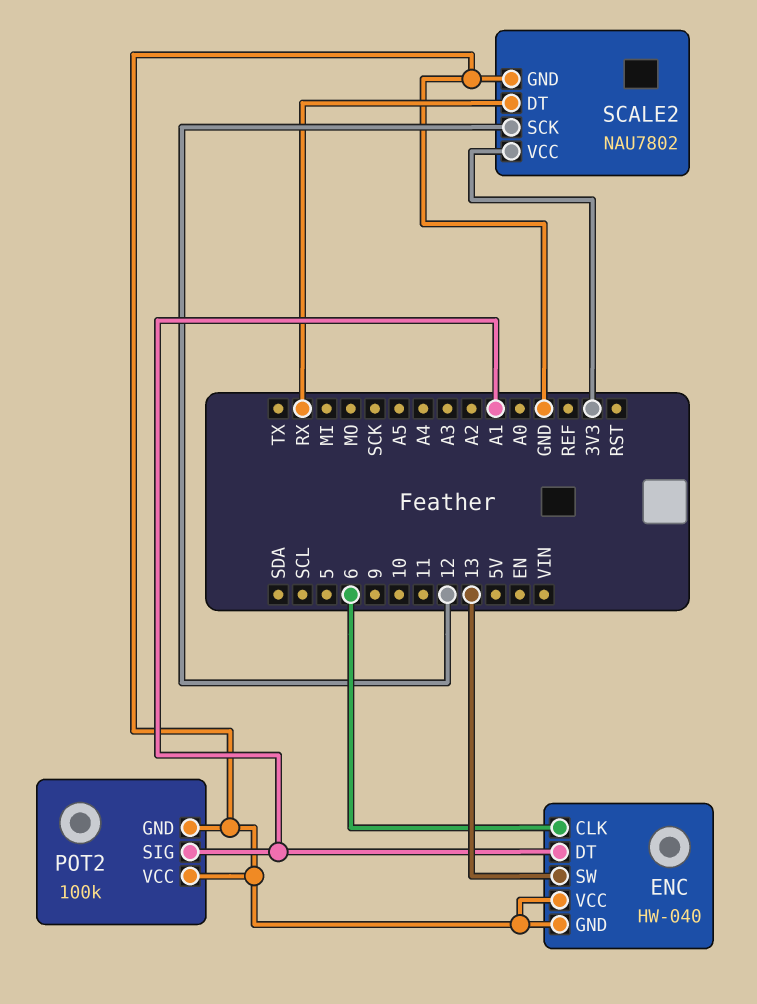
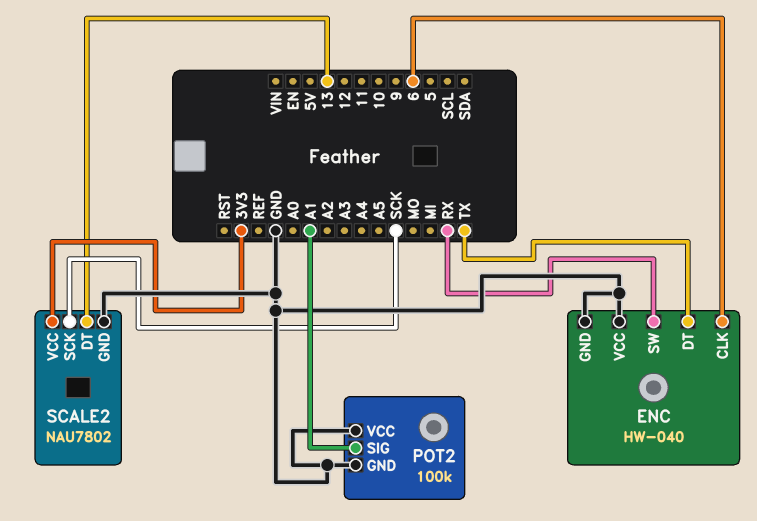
ENC pin DT: A1 -> TX
ENC pin SW: 13 -> RX
SCALE2 pin DT: RX -> 13
SCALE2 pin SCK: 12 -> SCK

